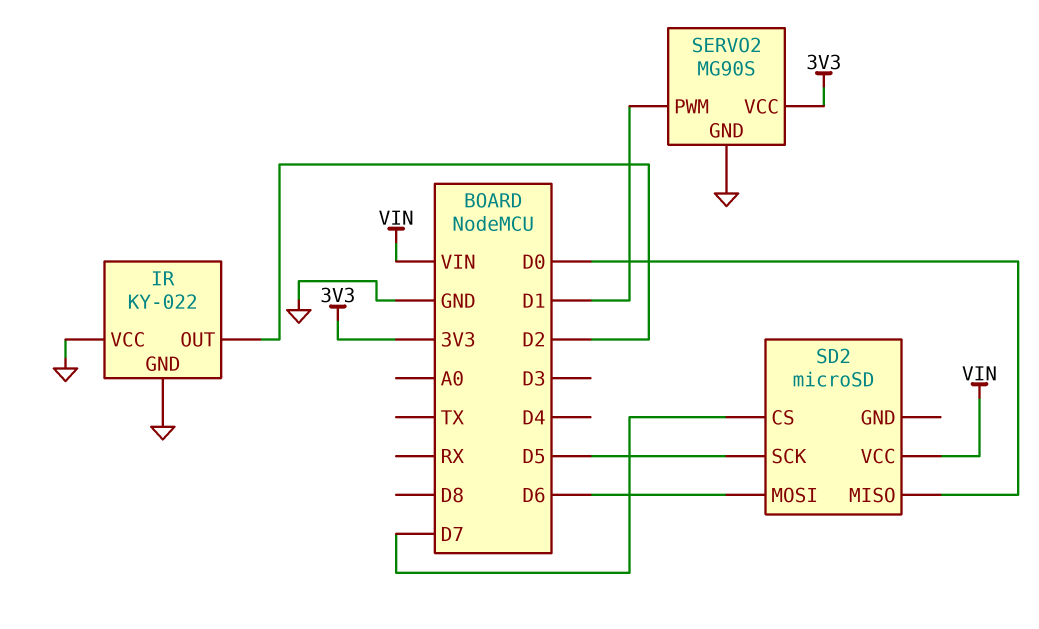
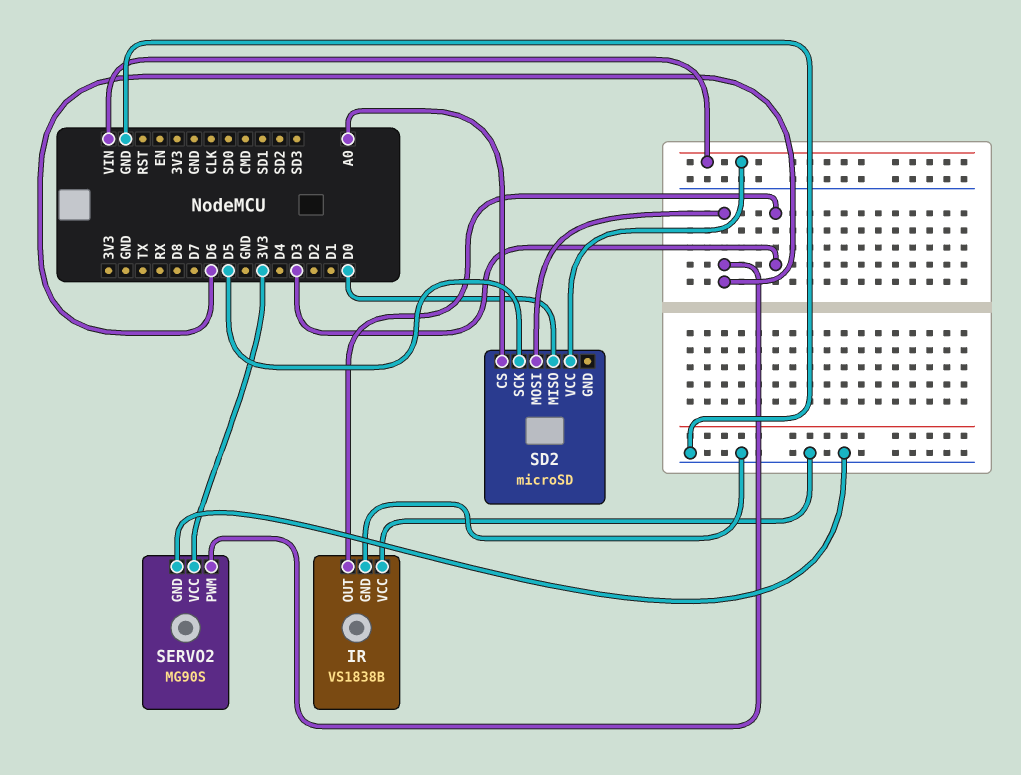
IR: KY-022 -> VS1838B
IR pin OUT: D2 -> D3
SD2 pin CS: D7 -> A0
SERVO2 pin PWM: D1 -> D6

